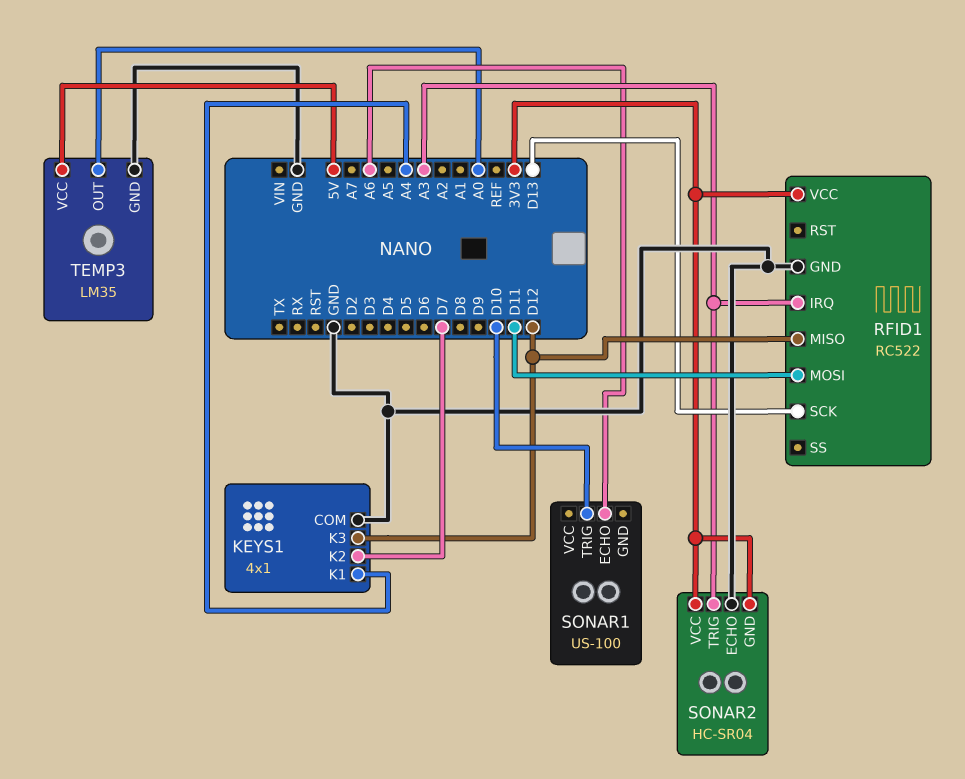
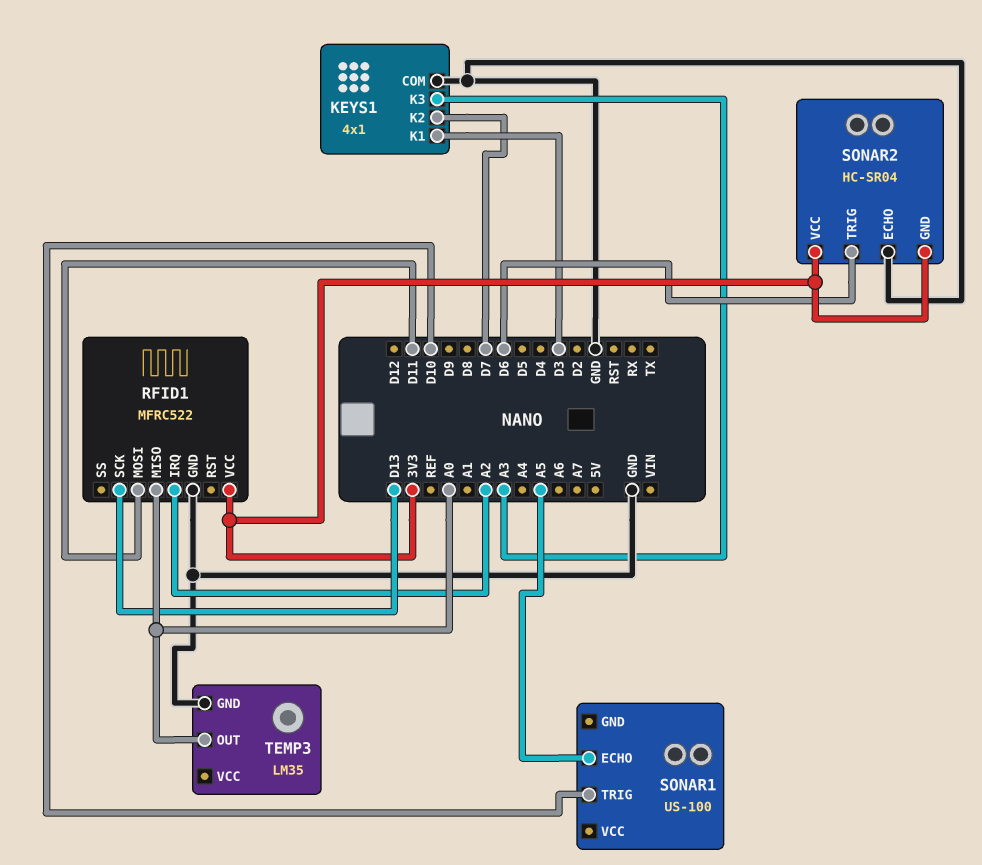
KEYS1 pin K1: A4 -> D3
KEYS1 pin K3: D12 -> A3
RFID1: RC522 -> MFRC522
RFID1 pin IRQ: A3 -> A2
RFID1 pin MISO: D12 -> A0
SONAR1 pin ECHO: A6 -> A5
SONAR2 pin TRIG: A3 -> D6
TEMP3 pin VCC: 5V -> none

